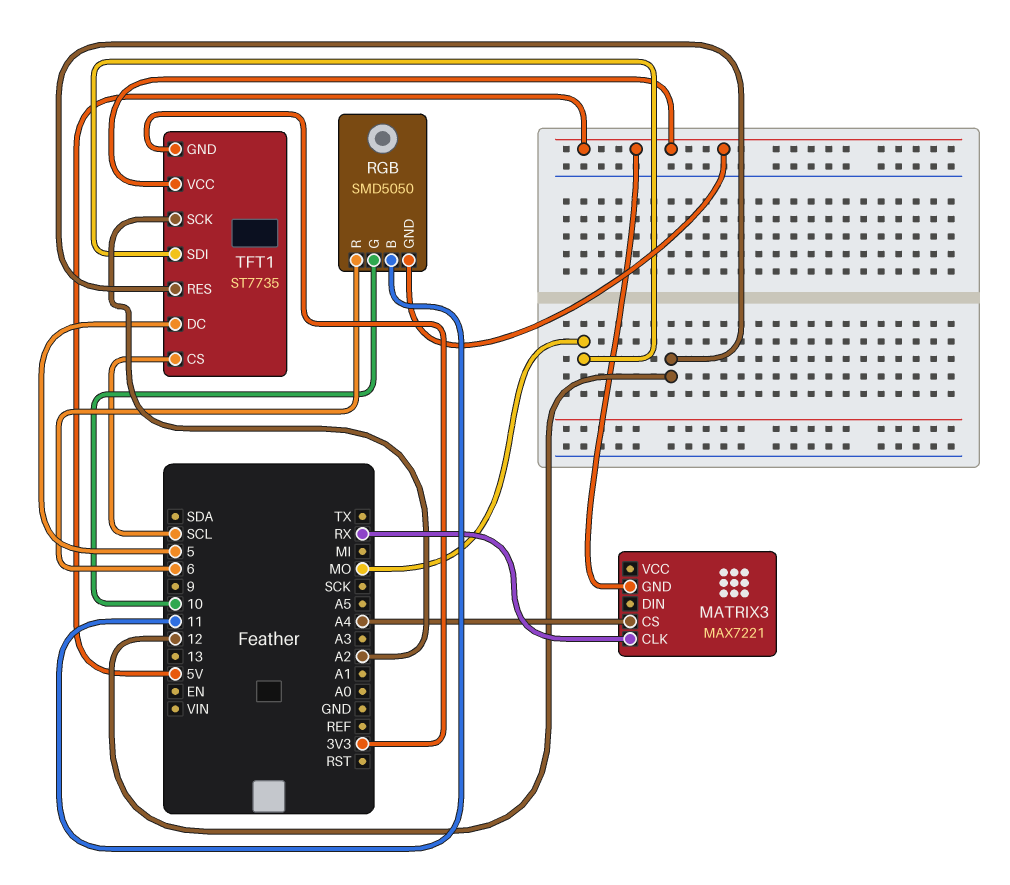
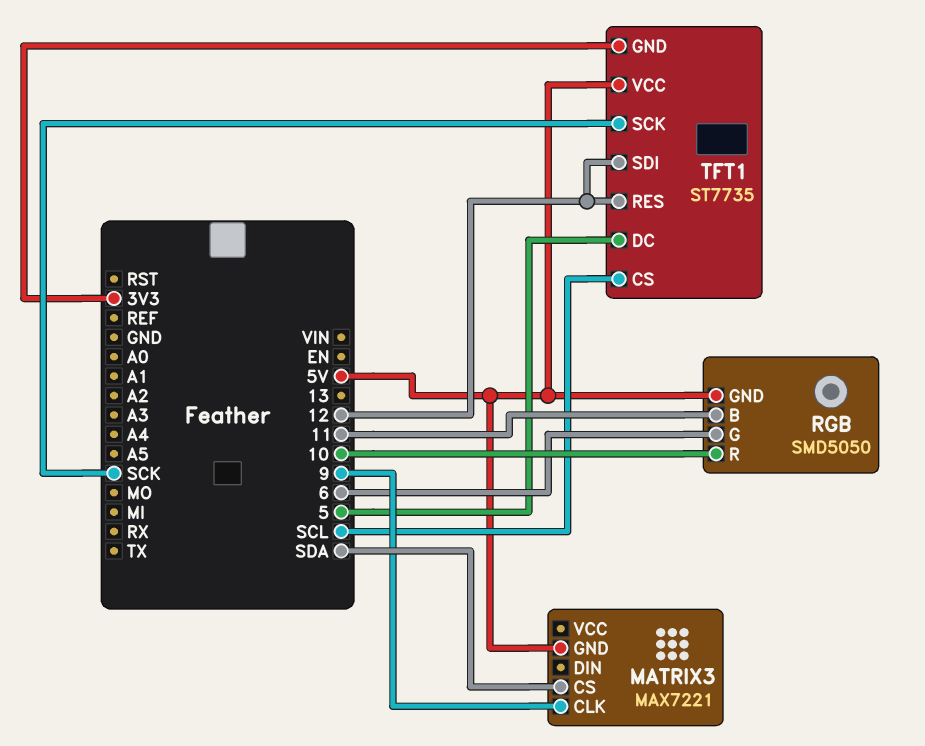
MATRIX3 pin CLK: RX -> 9
MATRIX3 pin CS: A4 -> SDA
RGB pin G: 10 -> 6
RGB pin R: 6 -> 10
TFT1 pin SCK: A2 -> SCK
TFT1 pin SDI: MO -> 12

